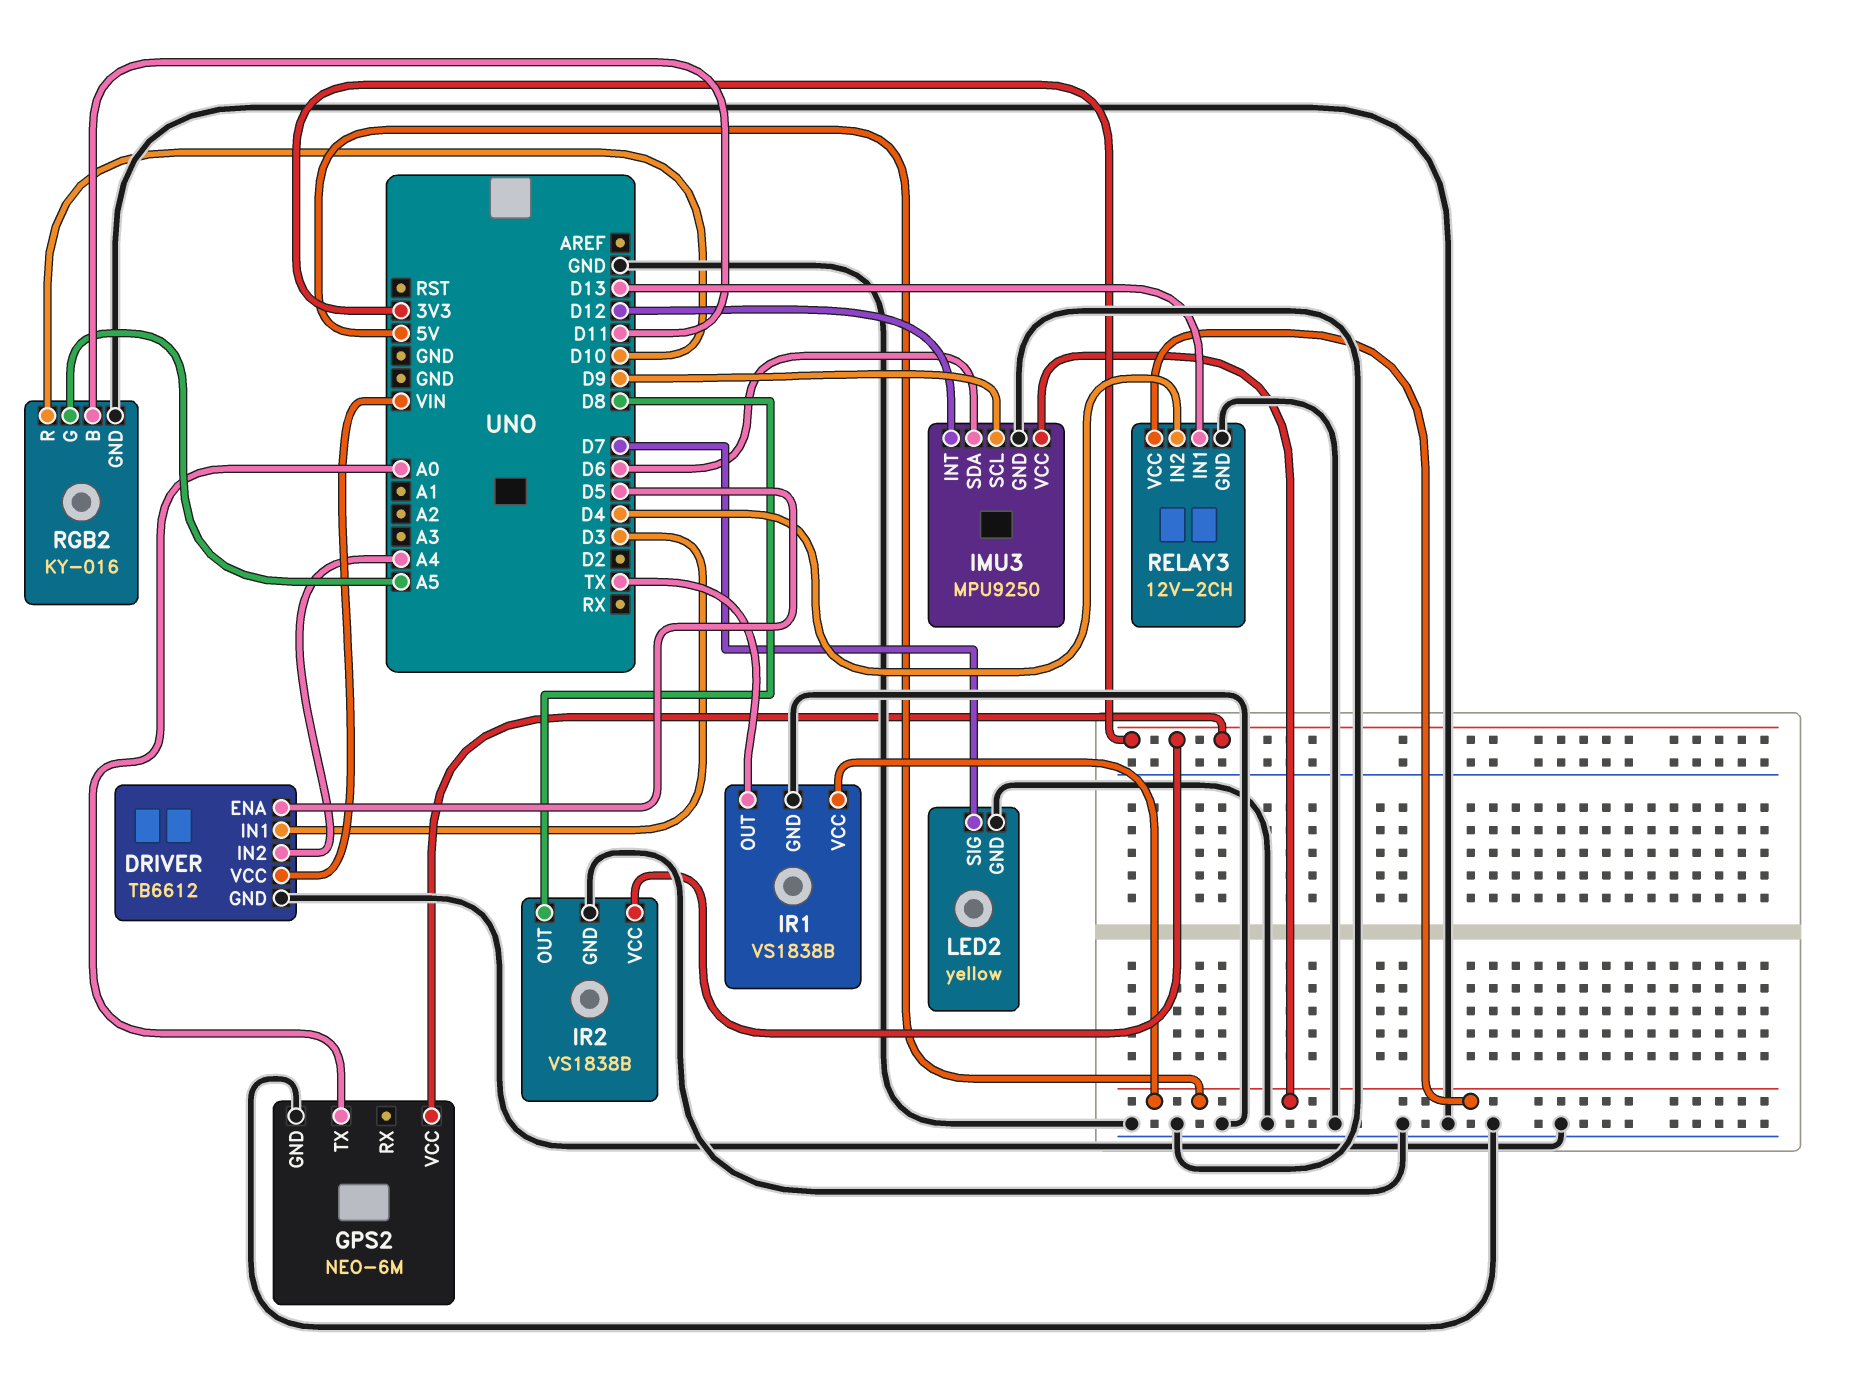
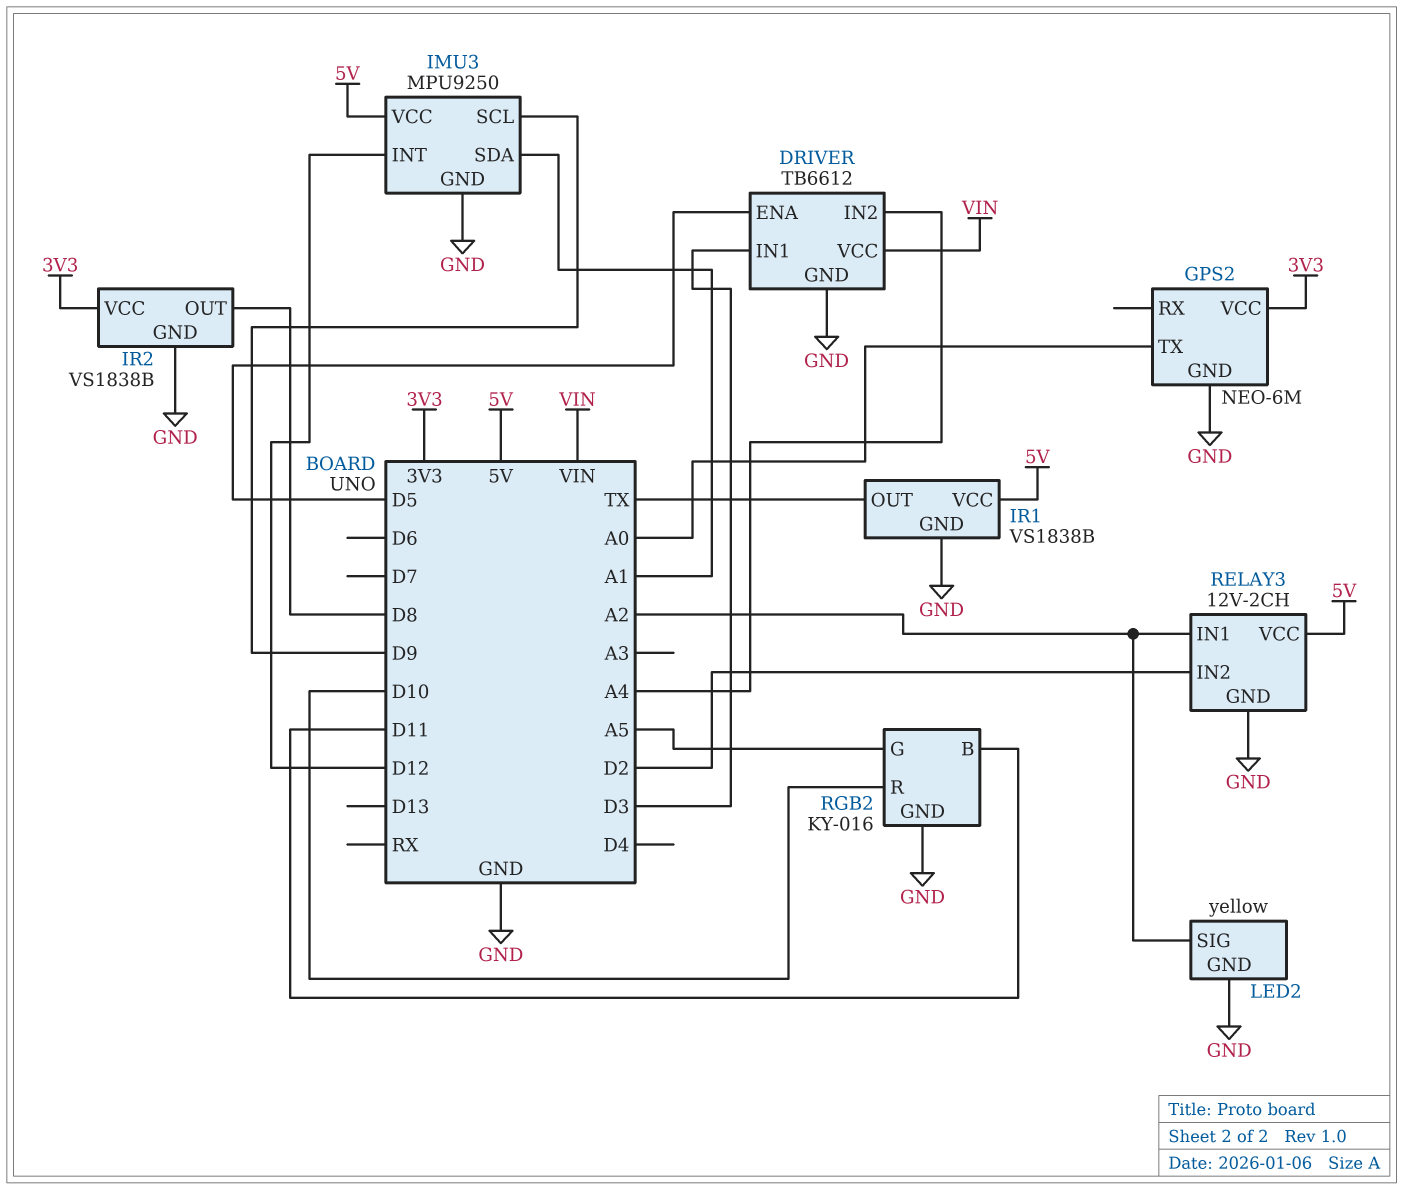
IMU3 pin SDA: D6 -> A1
LED2 pin SIG: D7 -> A2
RELAY3 pin IN1: D13 -> A2
RELAY3 pin IN2: D4 -> D2

